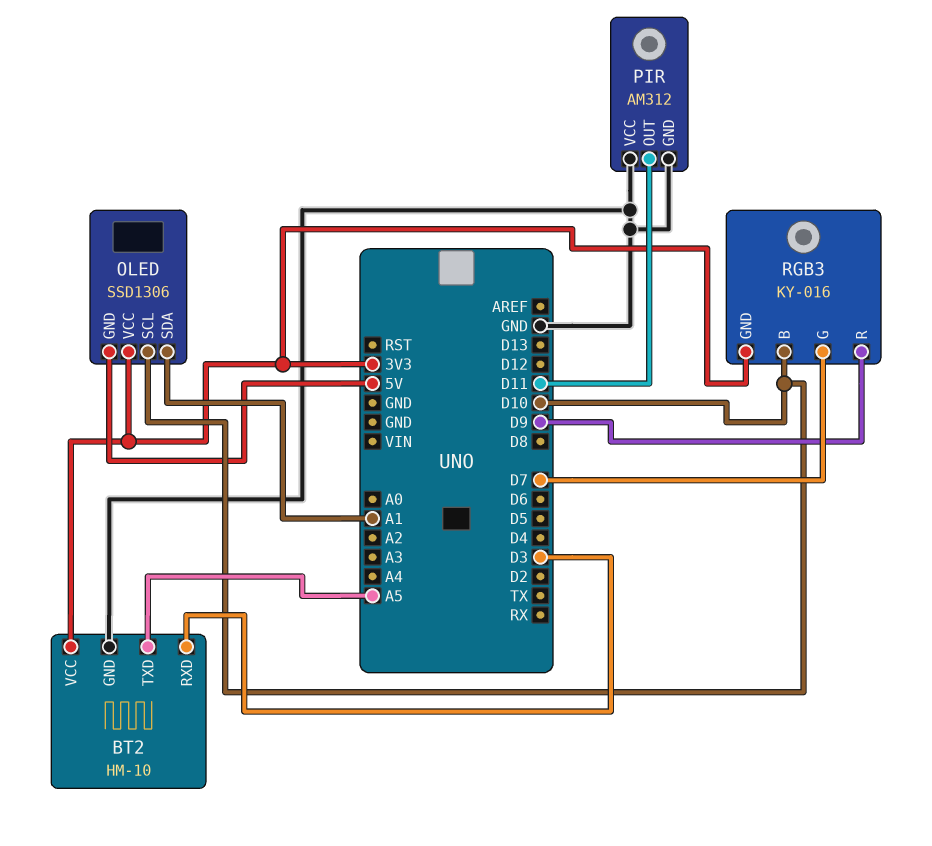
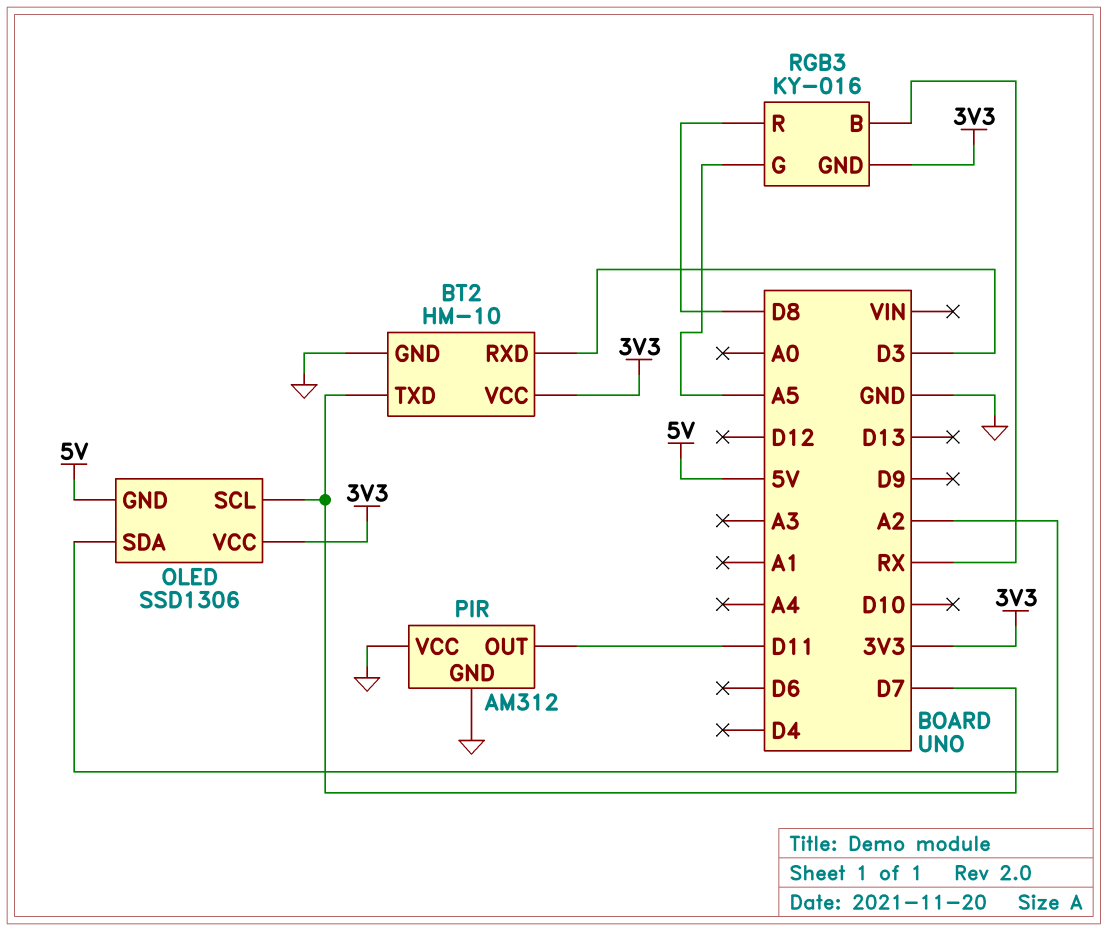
BT2 pin TXD: A5 -> D7
OLED pin SCL: D10 -> D7
OLED pin SDA: A1 -> A2
RGB3 pin B: D10 -> RX
RGB3 pin G: D7 -> A5
RGB3 pin R: D9 -> D8

